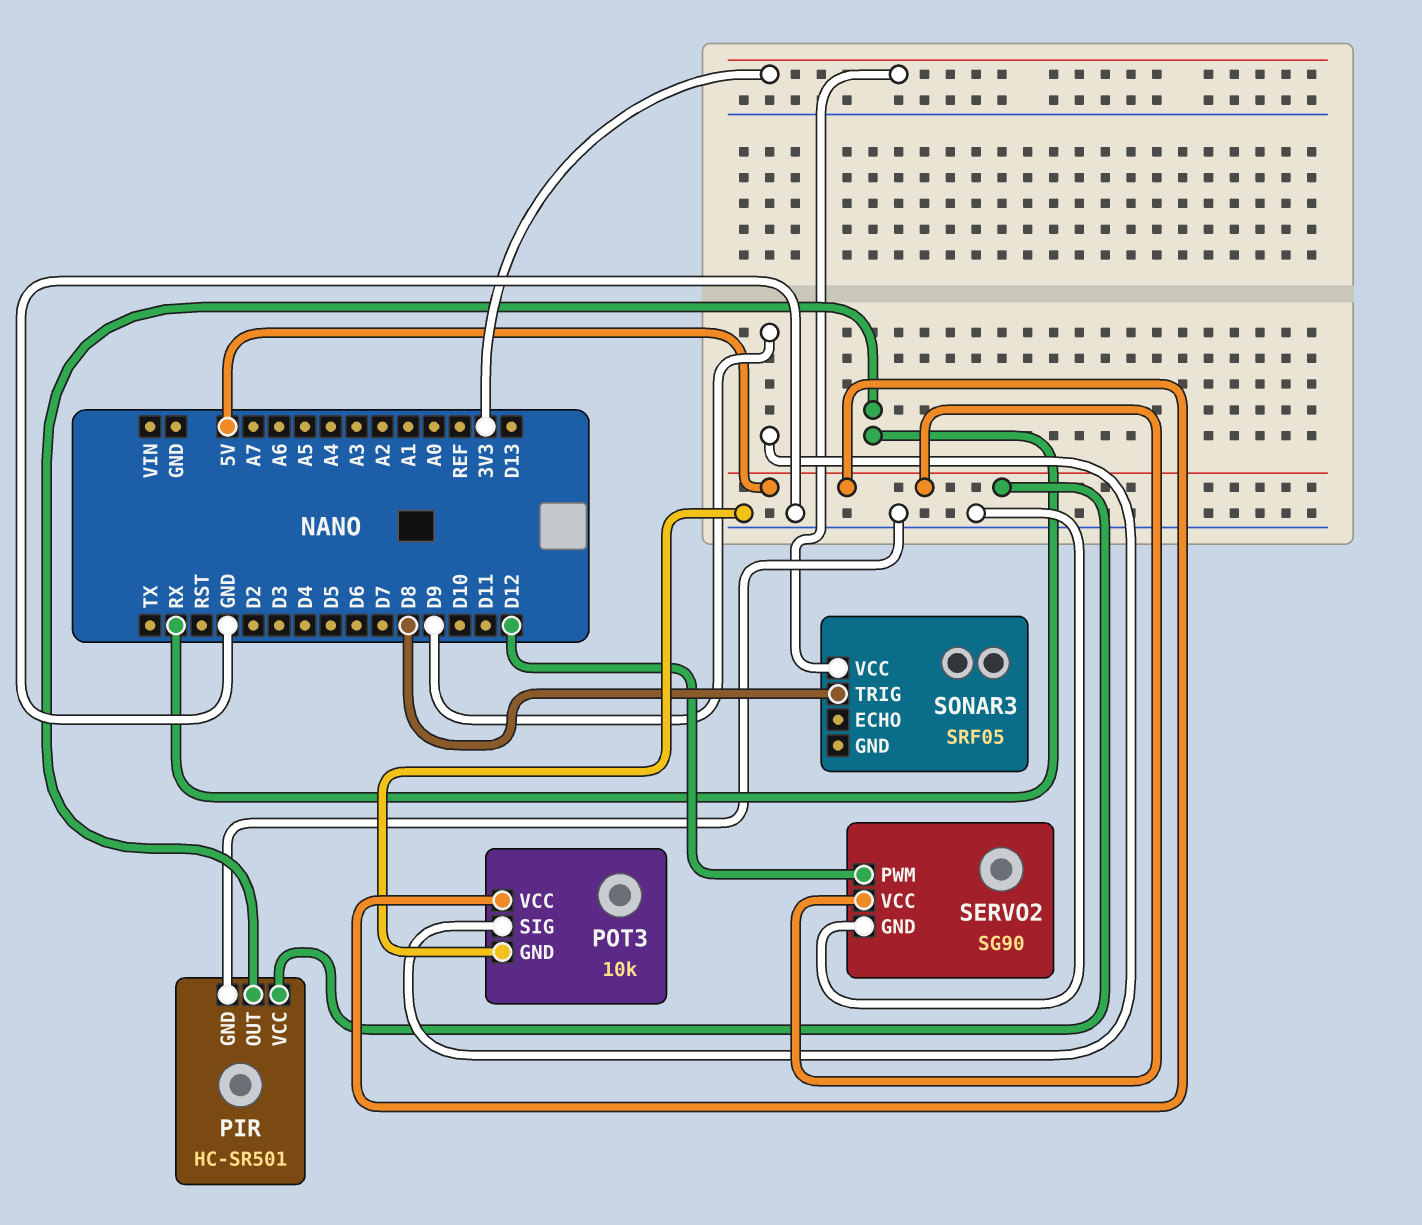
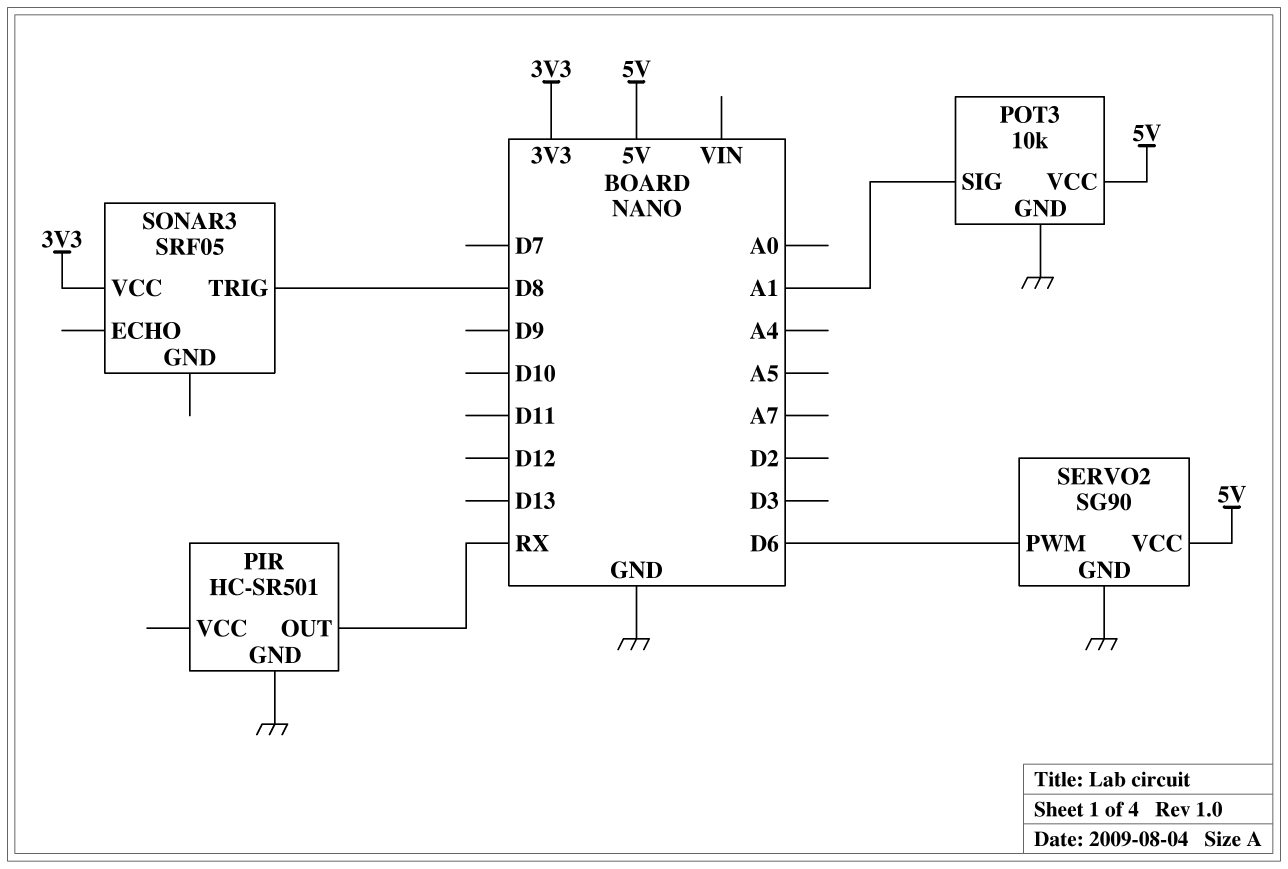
PIR pin VCC: 5V -> none
POT3 pin SIG: D9 -> A1
SERVO2 pin PWM: D12 -> D6

